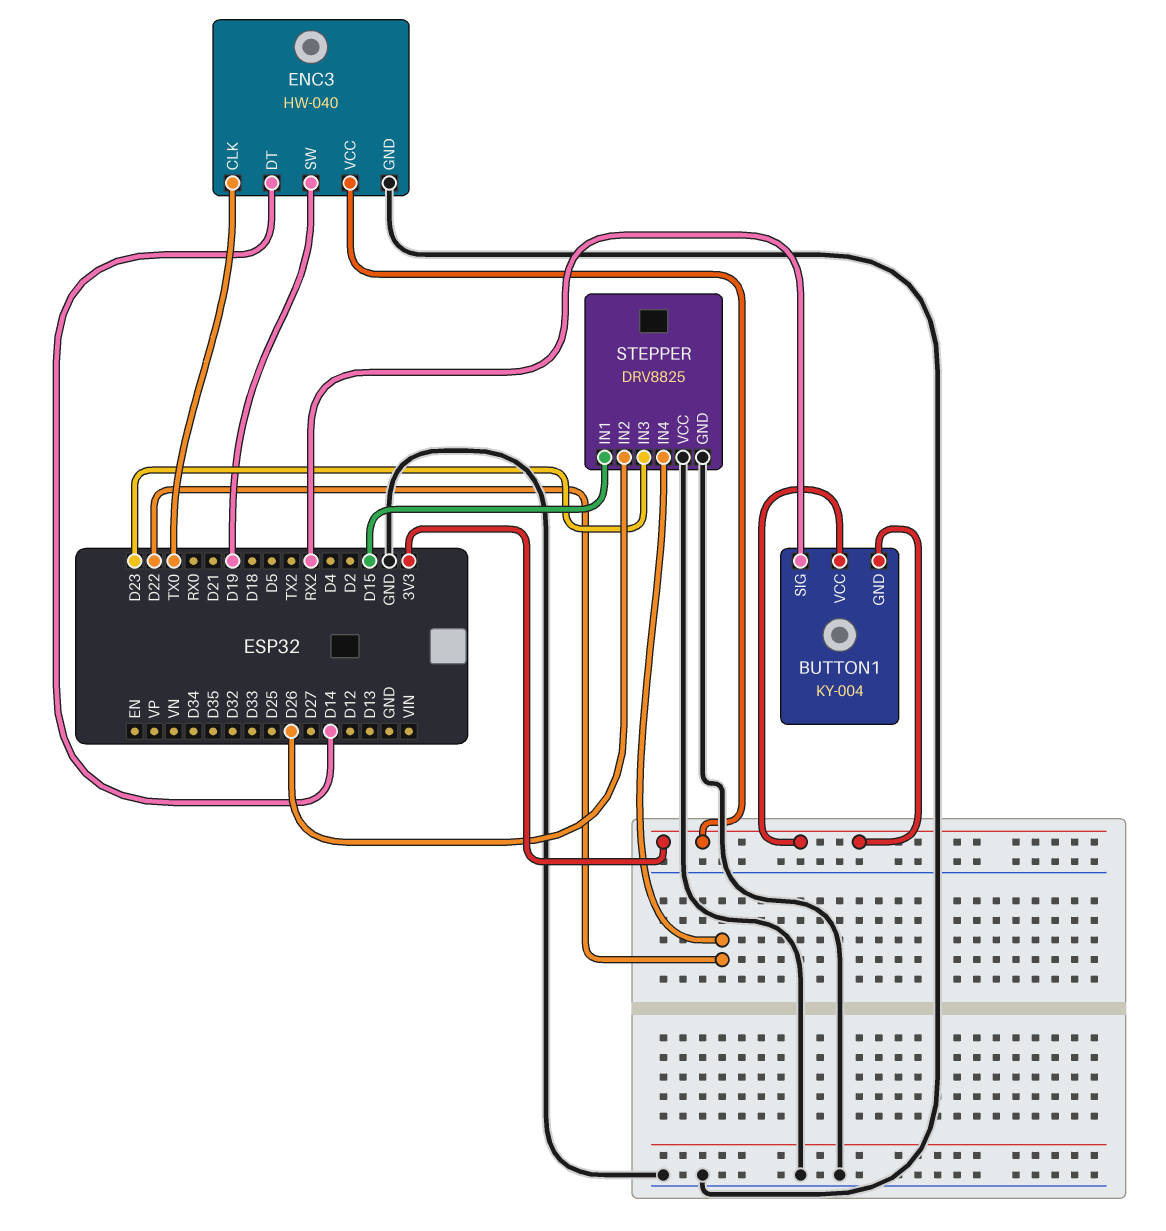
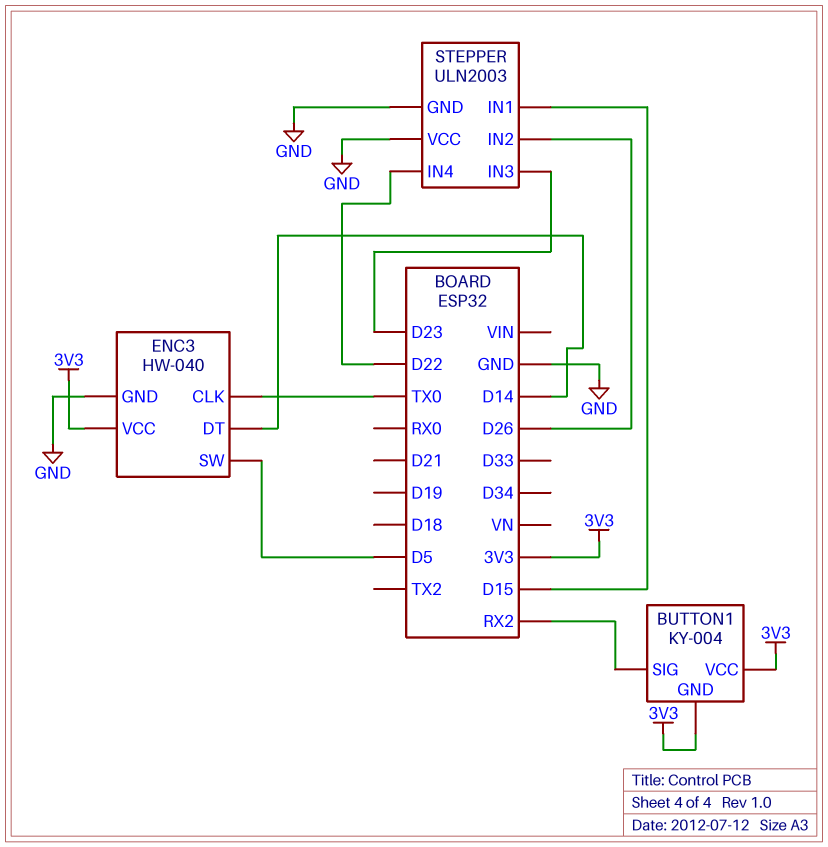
ENC3 pin SW: D19 -> D5
STEPPER: DRV8825 -> ULN2003

